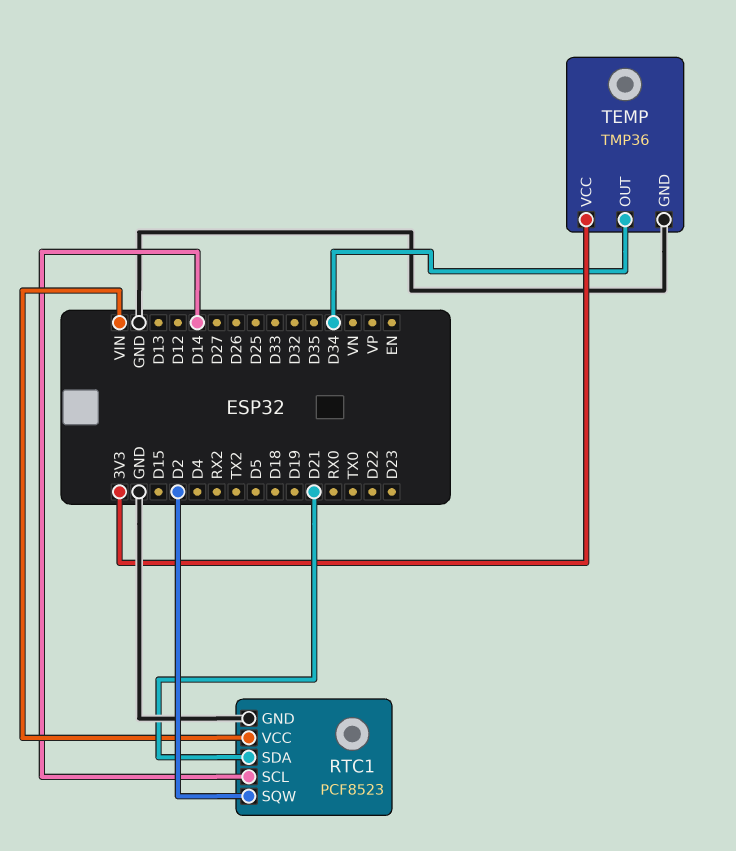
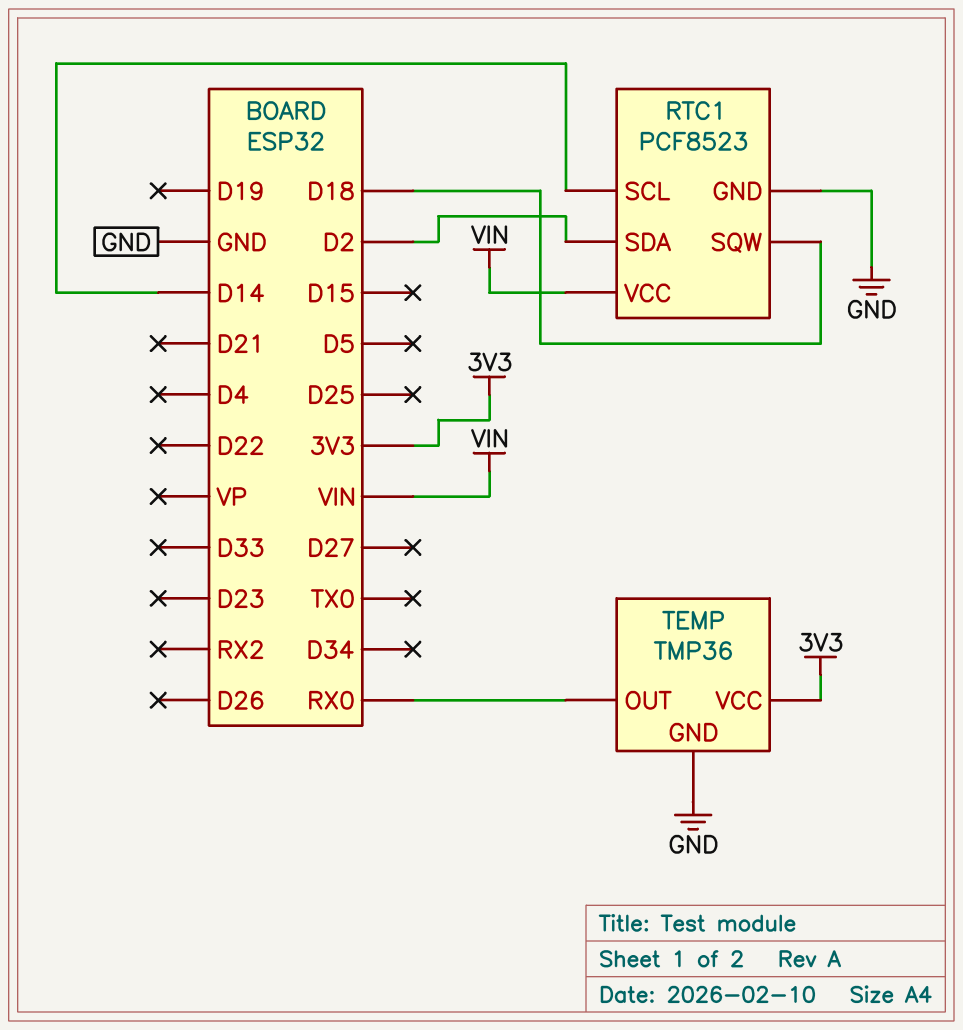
RTC1 pin SDA: D21 -> D2
RTC1 pin SQW: D2 -> D18
TEMP pin OUT: D34 -> RX0

